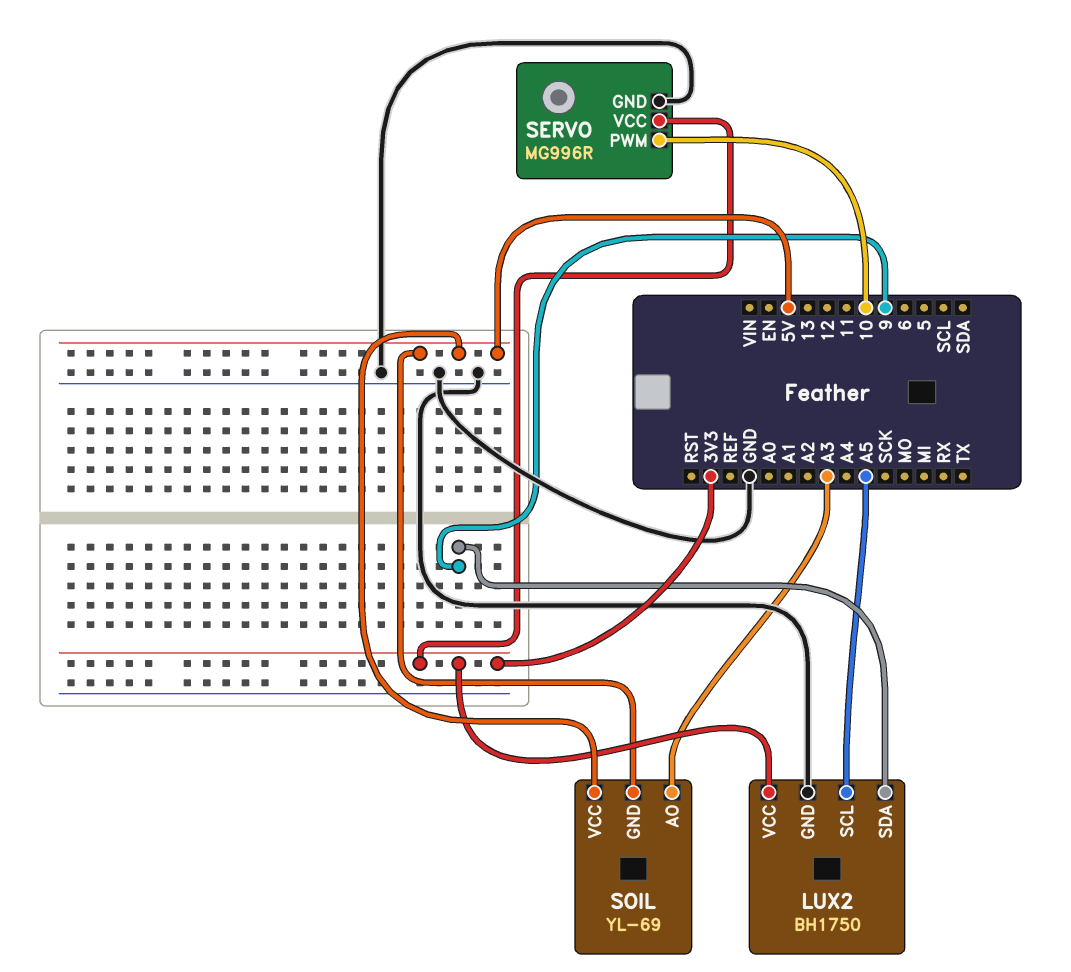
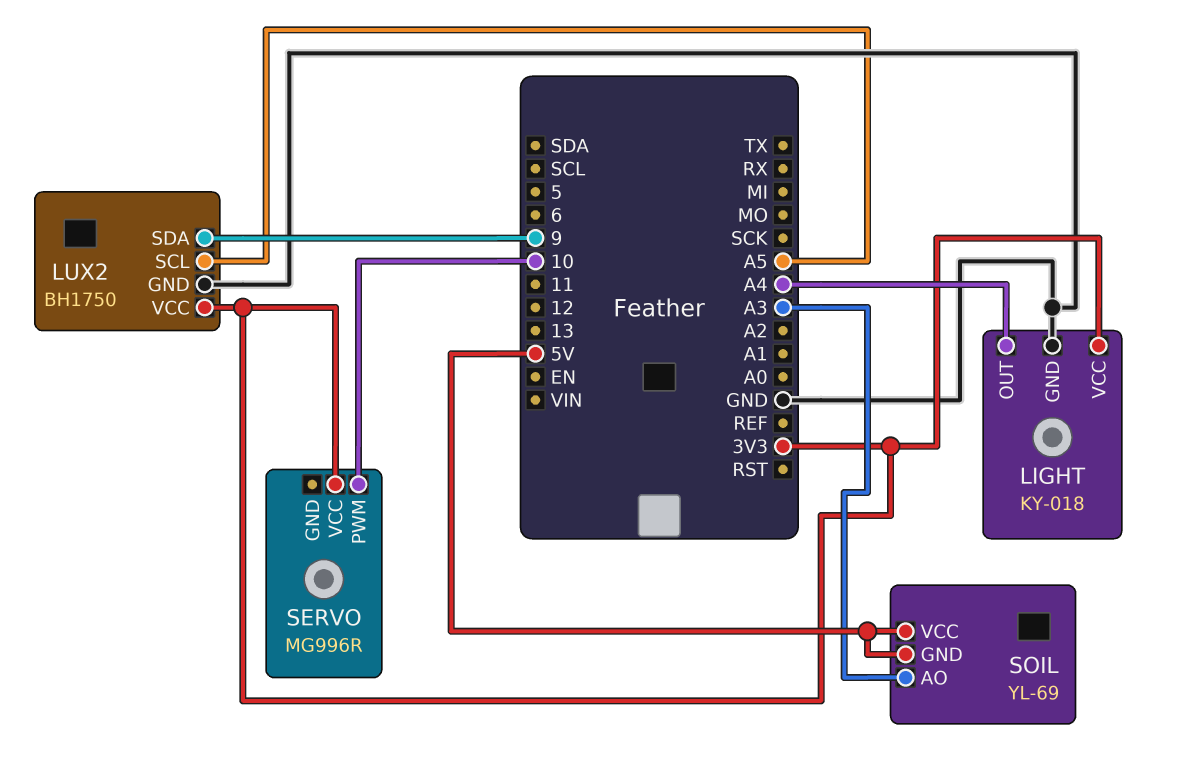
LIGHT: none -> KY-018
LIGHT pin GND: none -> GND
LIGHT pin OUT: none -> A4
LIGHT pin VCC: none -> 3V3
SERVO pin GND: GND -> none

